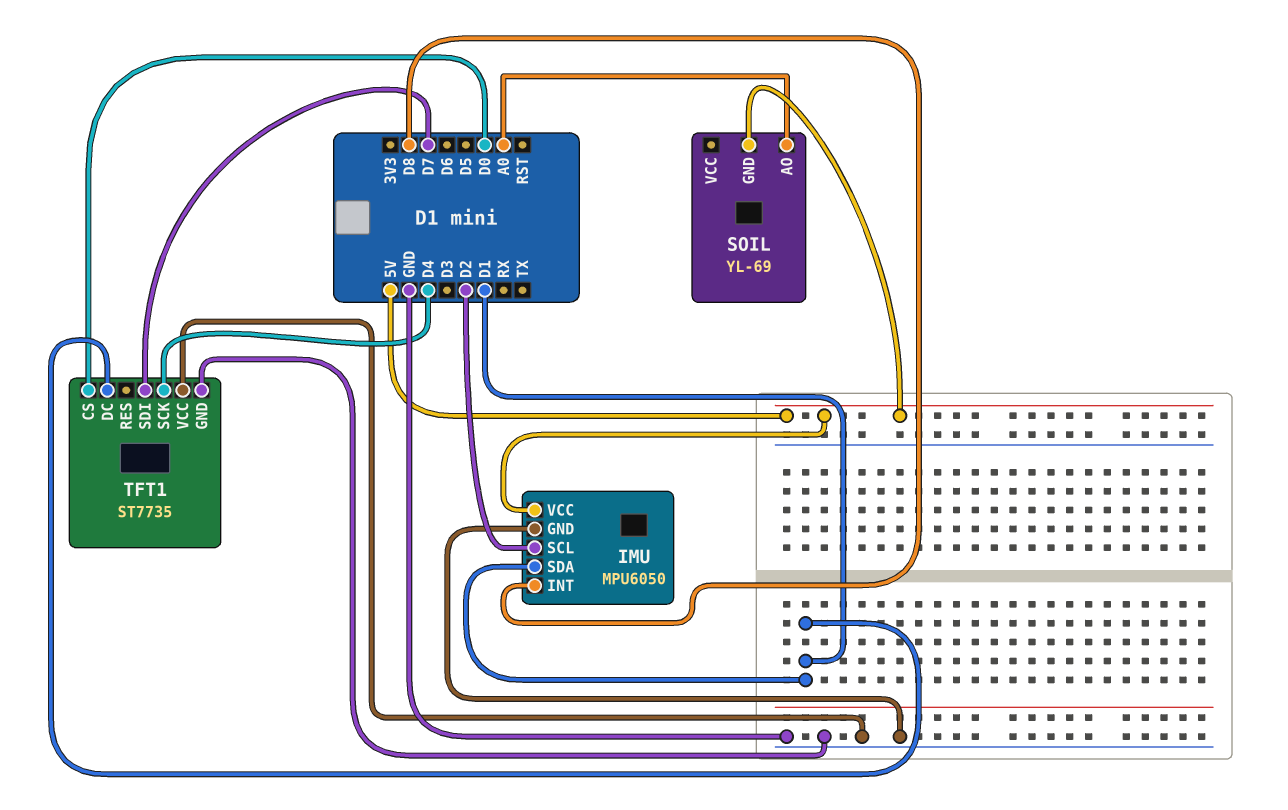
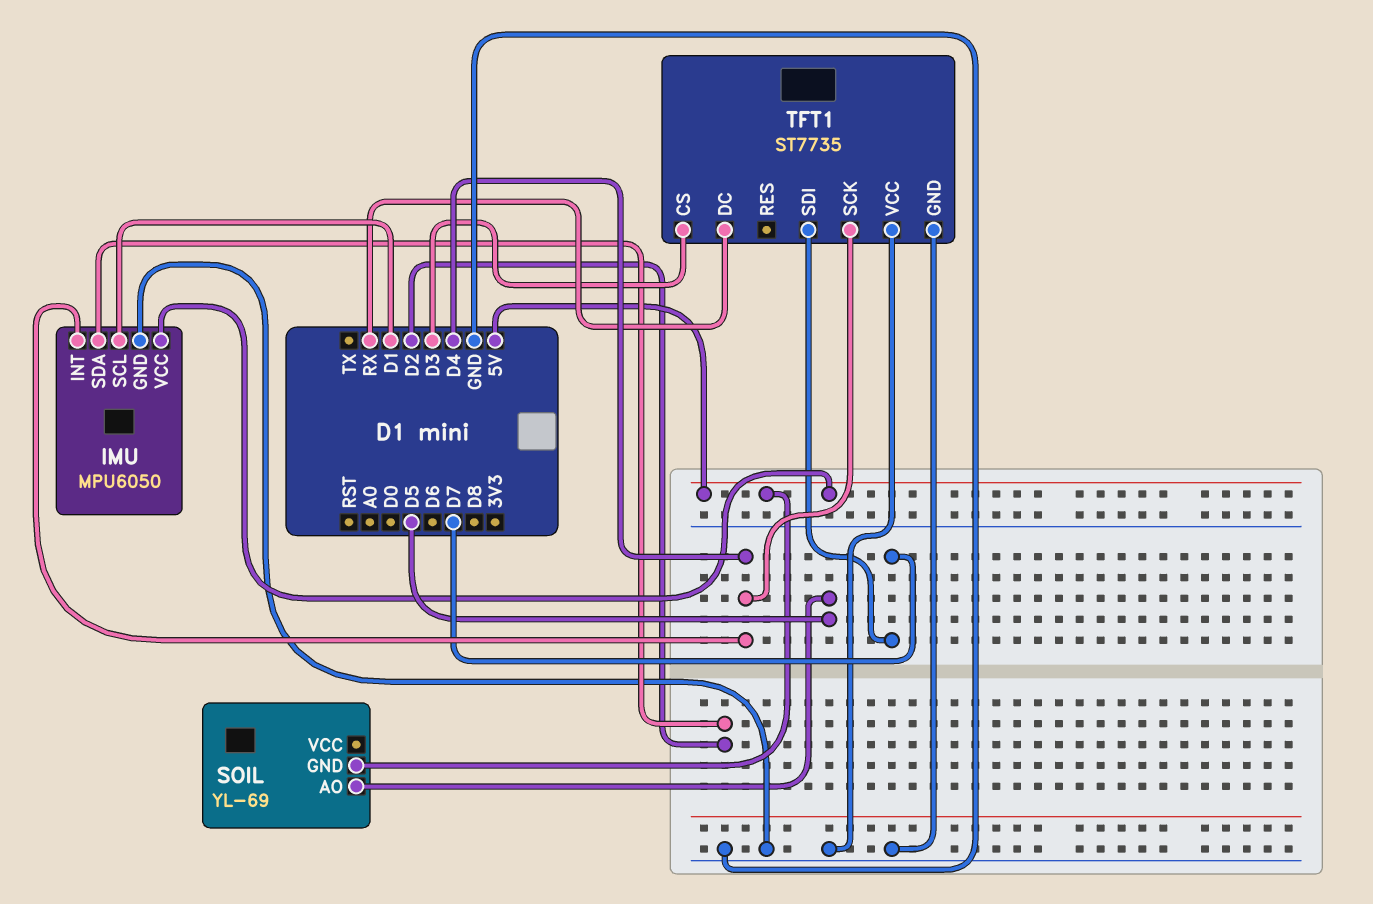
IMU pin INT: D8 -> D4
IMU pin SCL: D2 -> D1
IMU pin SDA: D1 -> D2
SOIL pin AO: A0 -> D5
TFT1 pin CS: D0 -> D3
TFT1 pin DC: D1 -> RX

